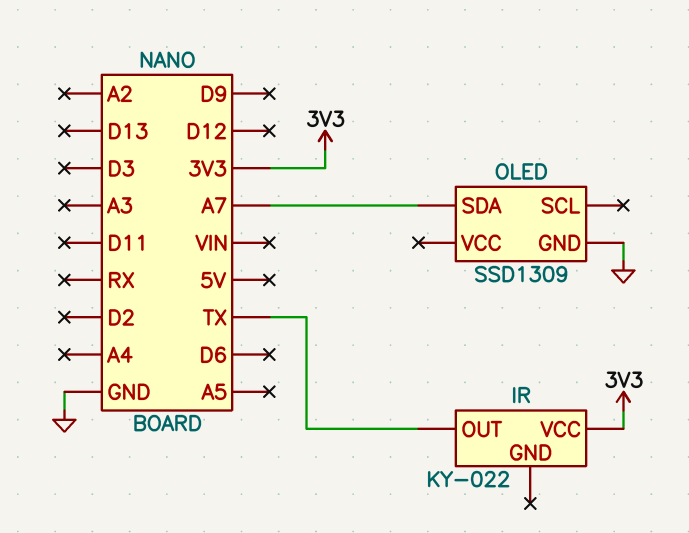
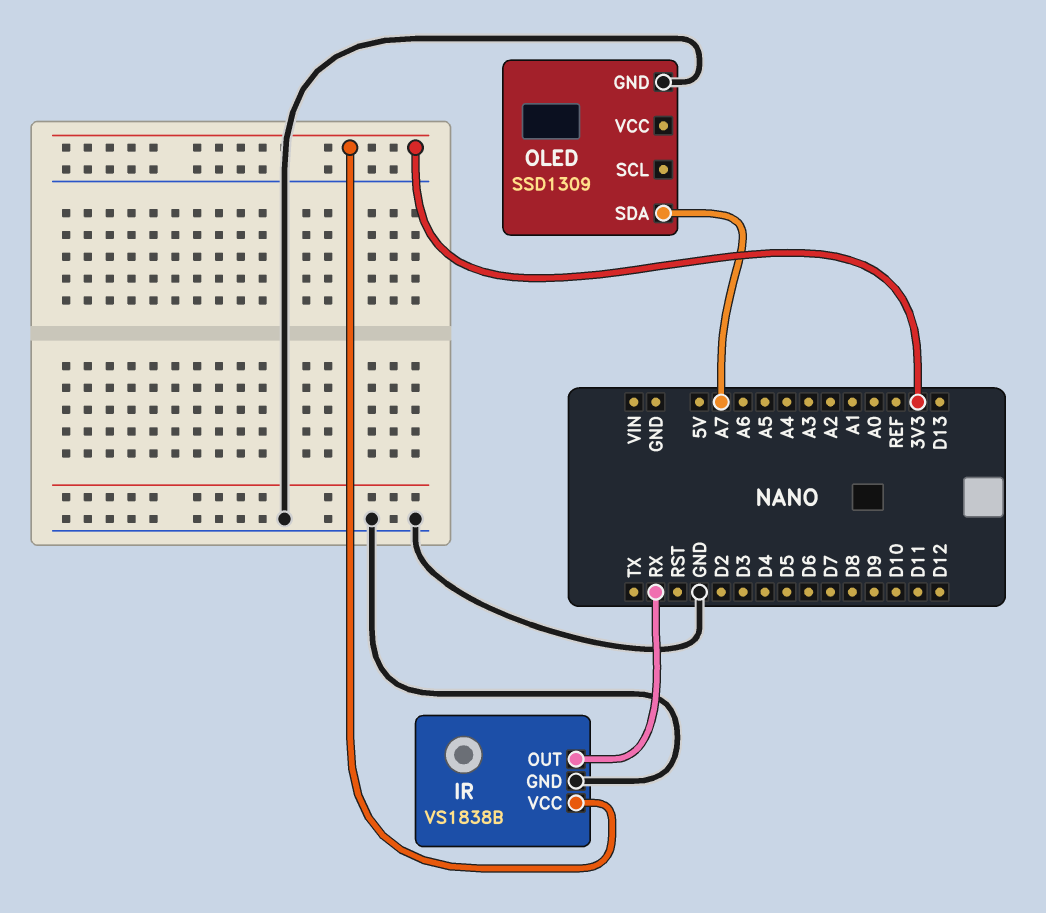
IR: KY-022 -> VS1838B
IR pin GND: none -> GND
IR pin OUT: TX -> RX

